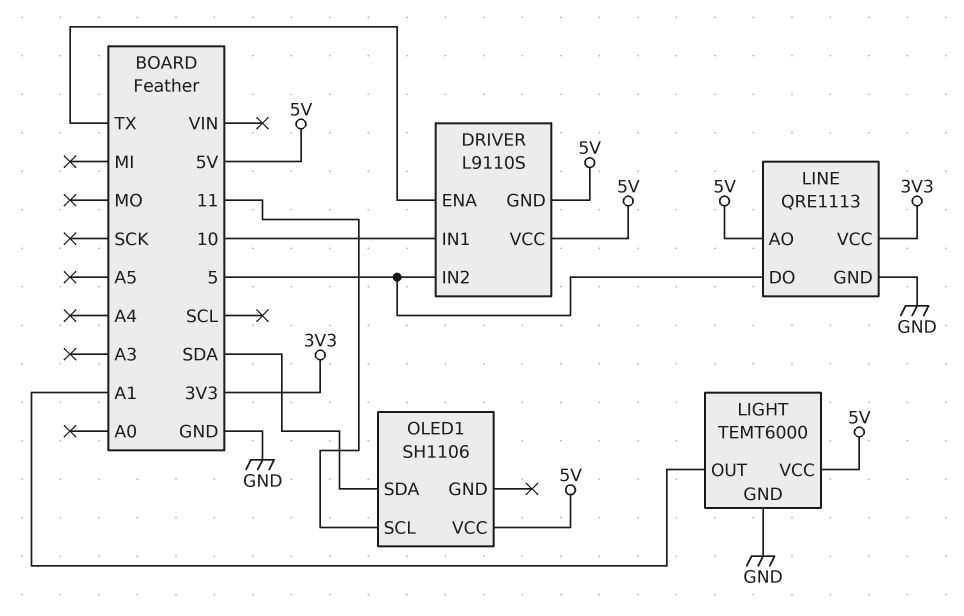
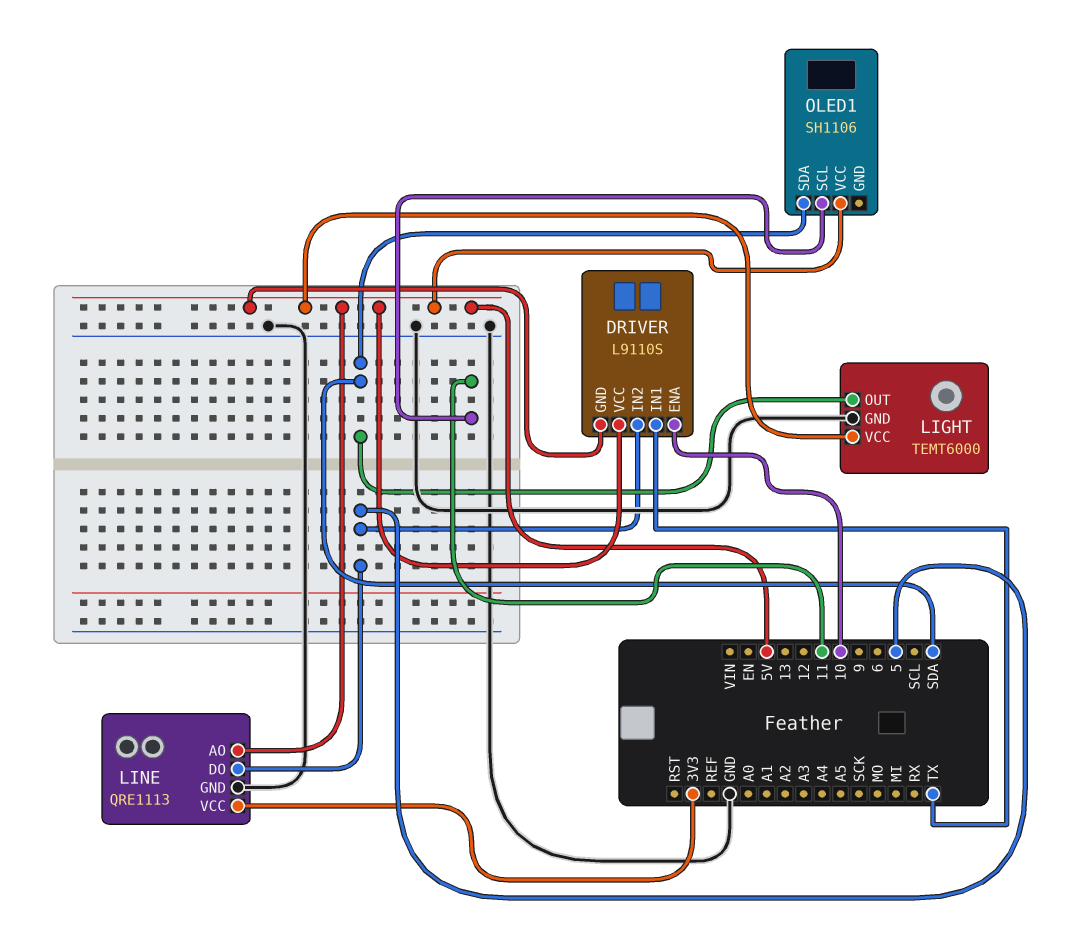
DRIVER pin ENA: TX -> 10
DRIVER pin IN1: 10 -> TX
LIGHT pin OUT: A1 -> SDA

